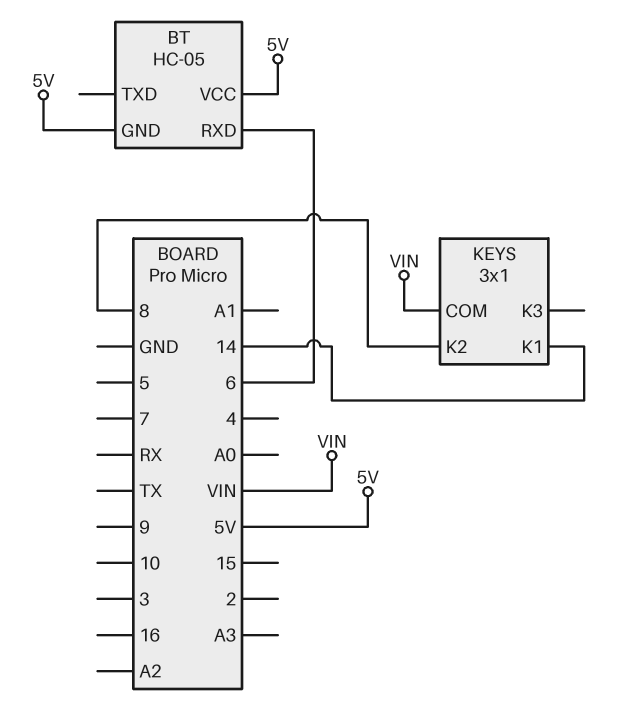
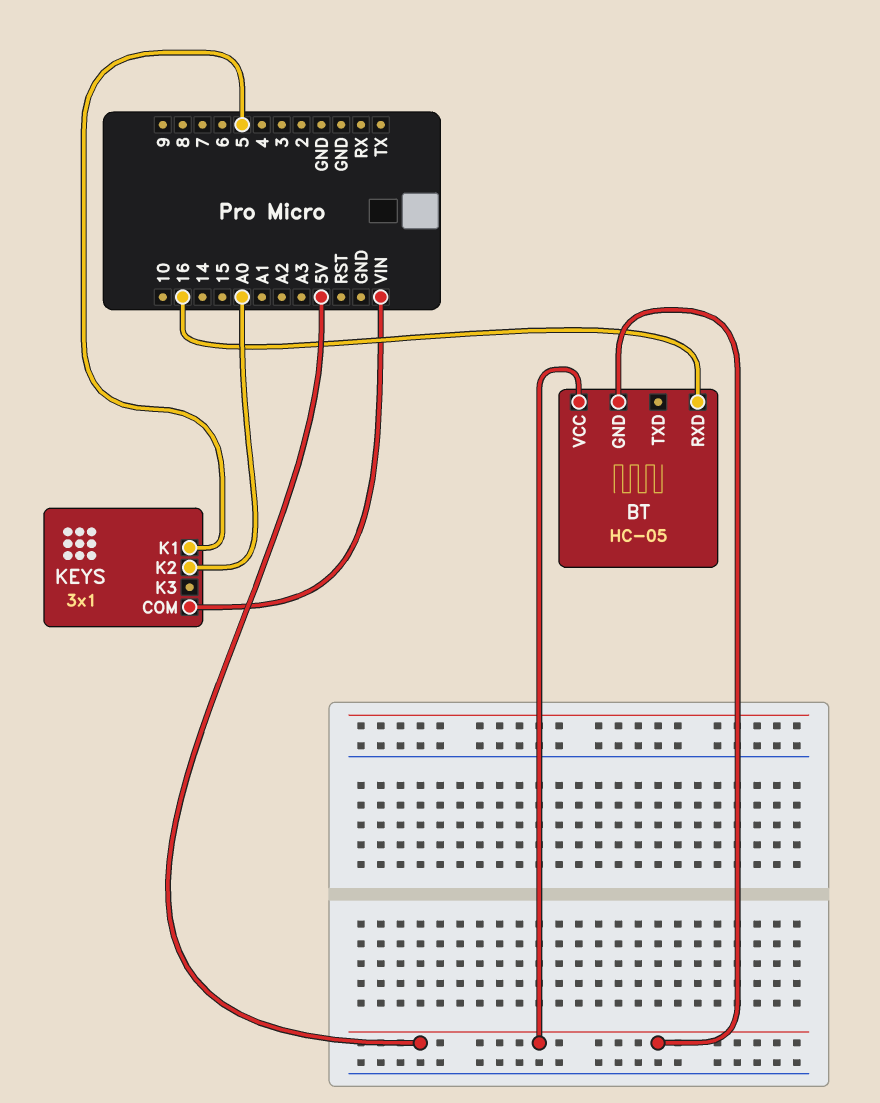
BT pin RXD: 6 -> 16
KEYS pin K1: 14 -> 5
KEYS pin K2: 8 -> A0

